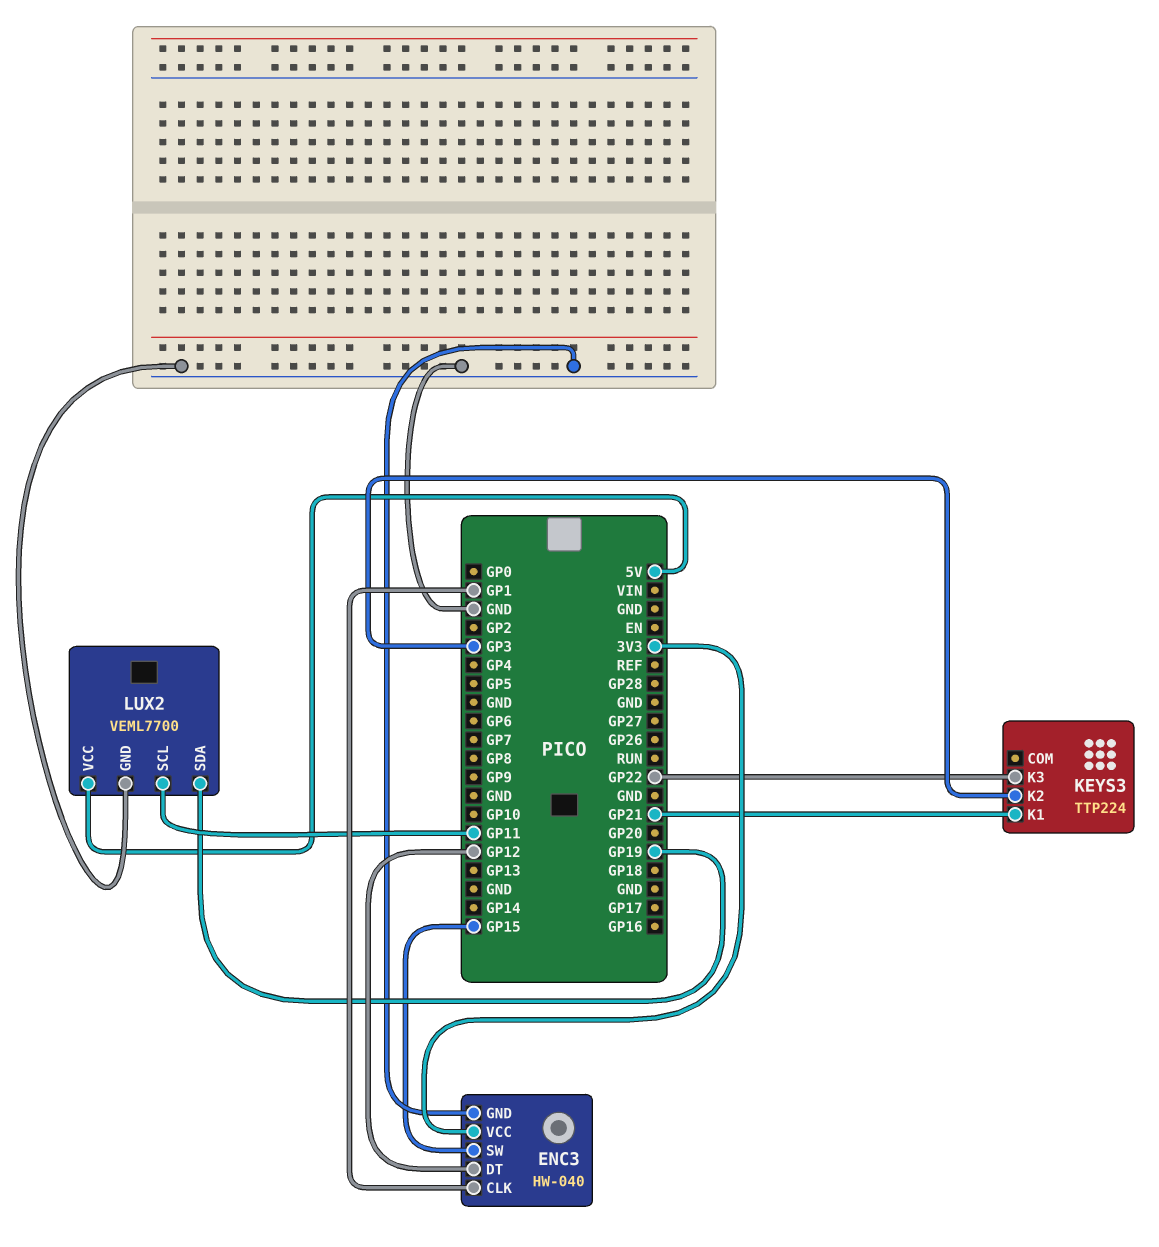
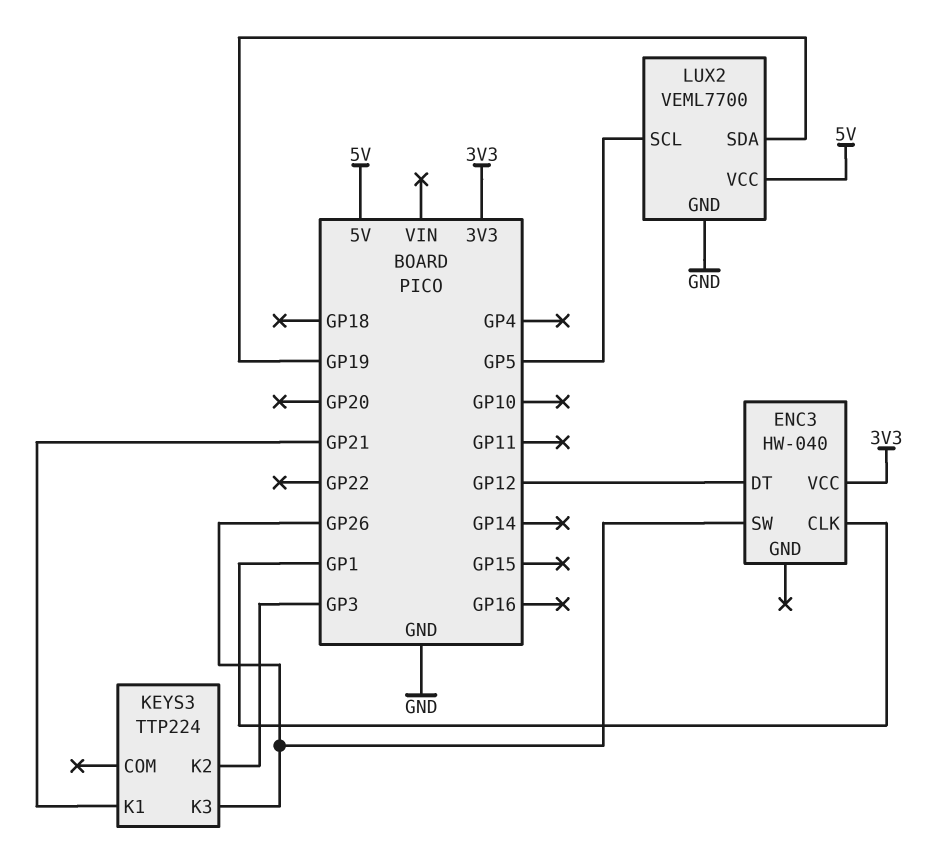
ENC3 pin GND: GND -> none
ENC3 pin SW: GP15 -> GP26
KEYS3 pin K3: GP22 -> GP26
LUX2 pin SCL: GP11 -> GP5

